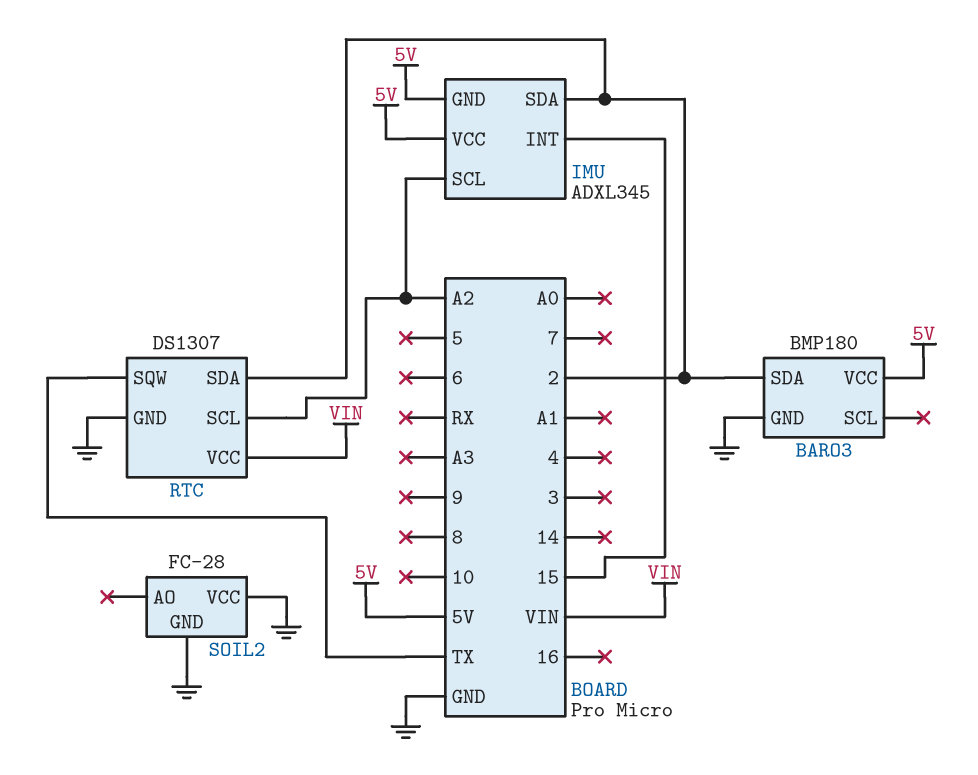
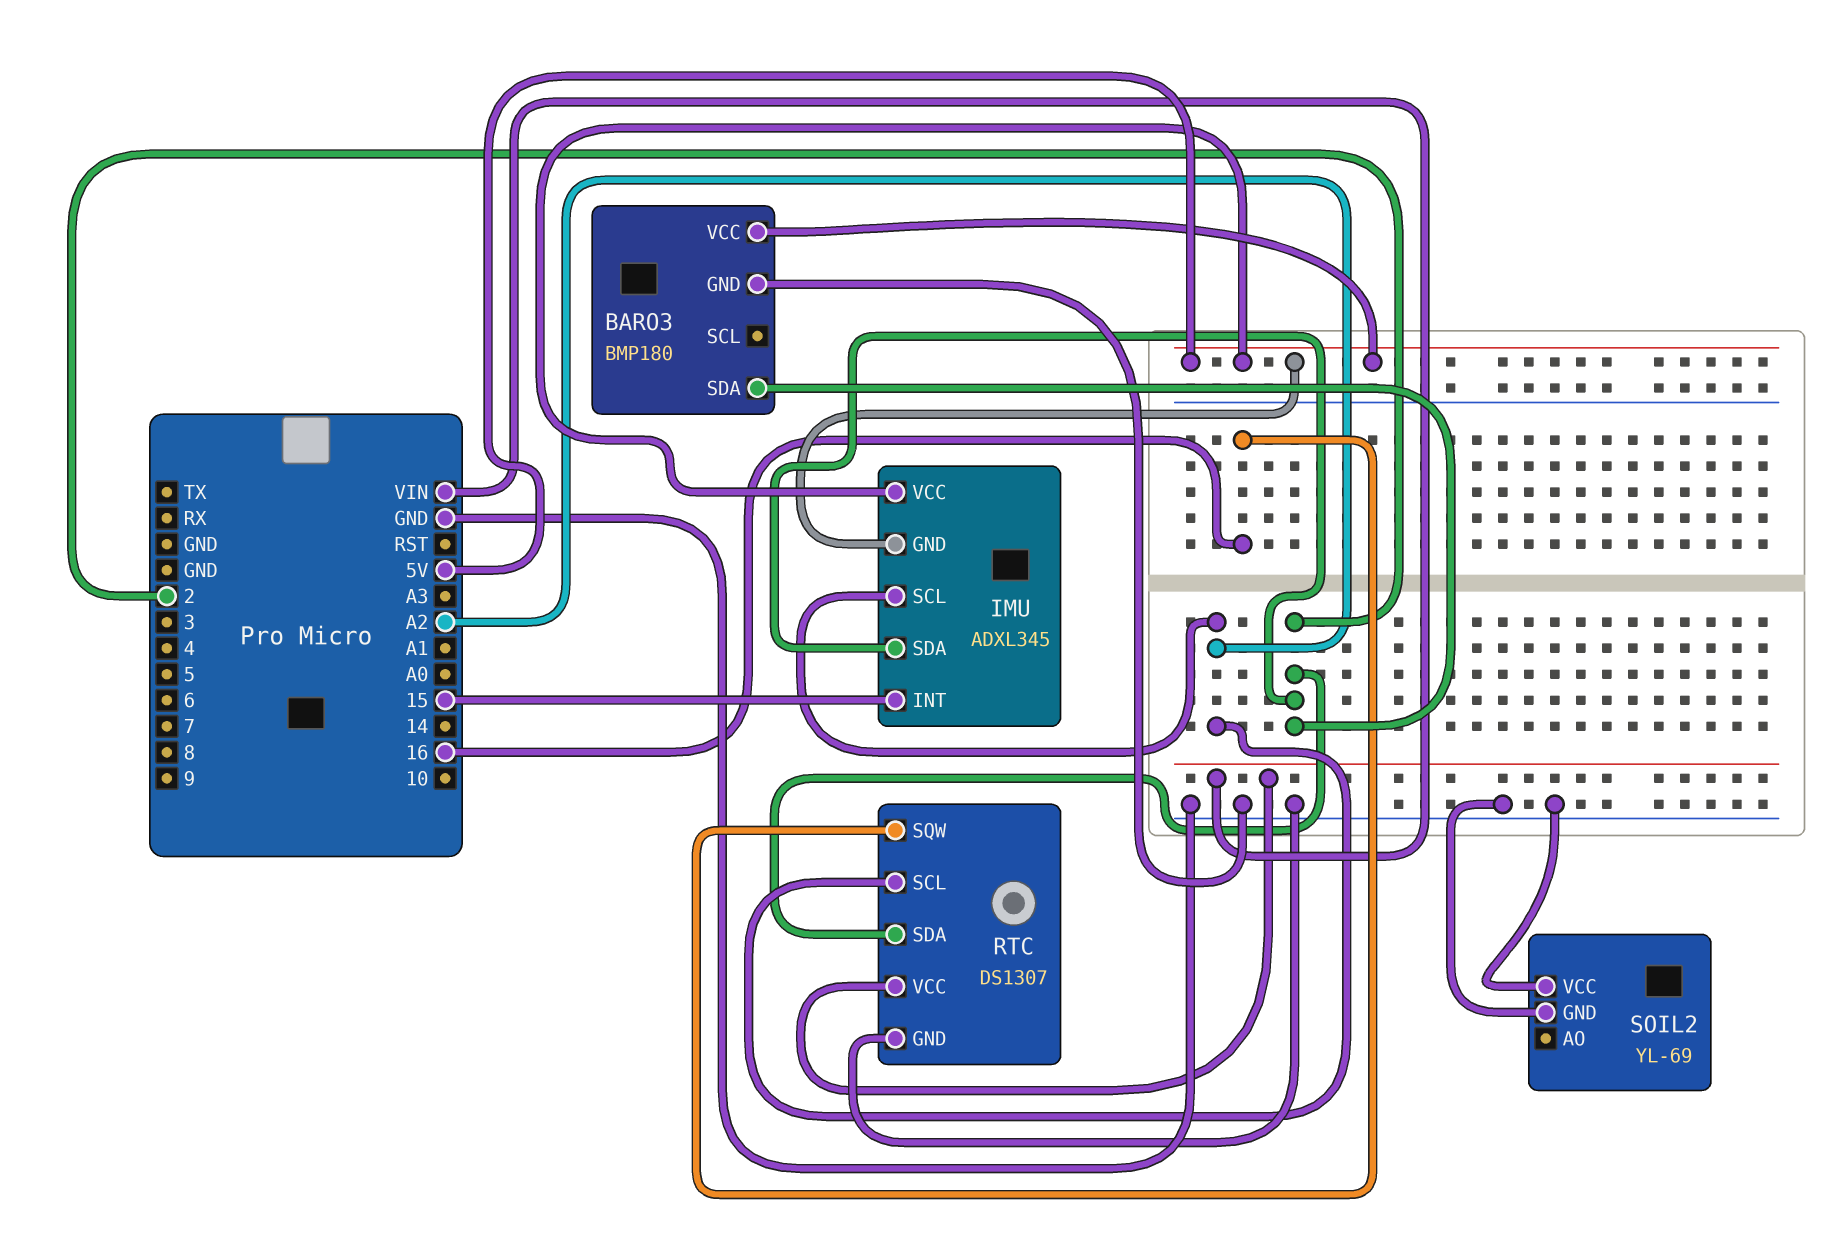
RTC pin SQW: TX -> 16
SOIL2: FC-28 -> YL-69

